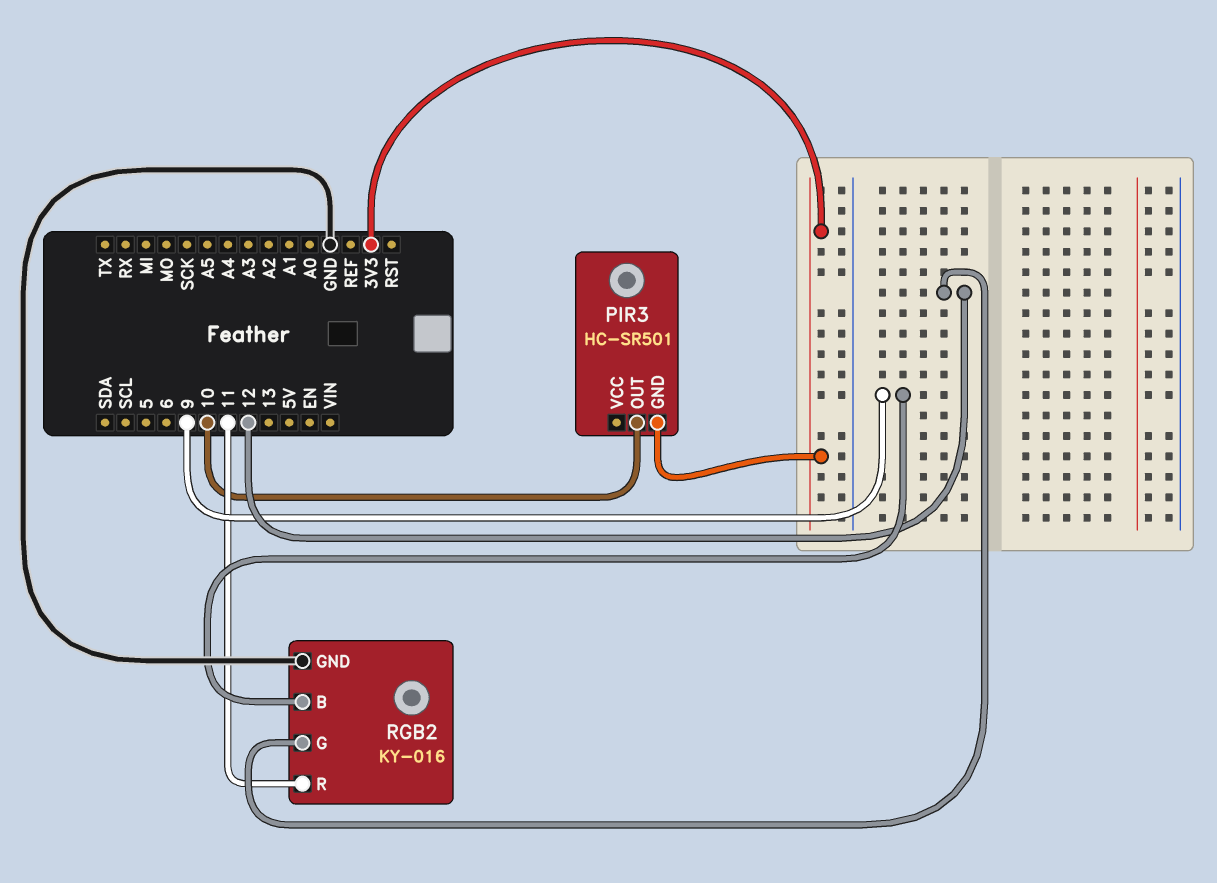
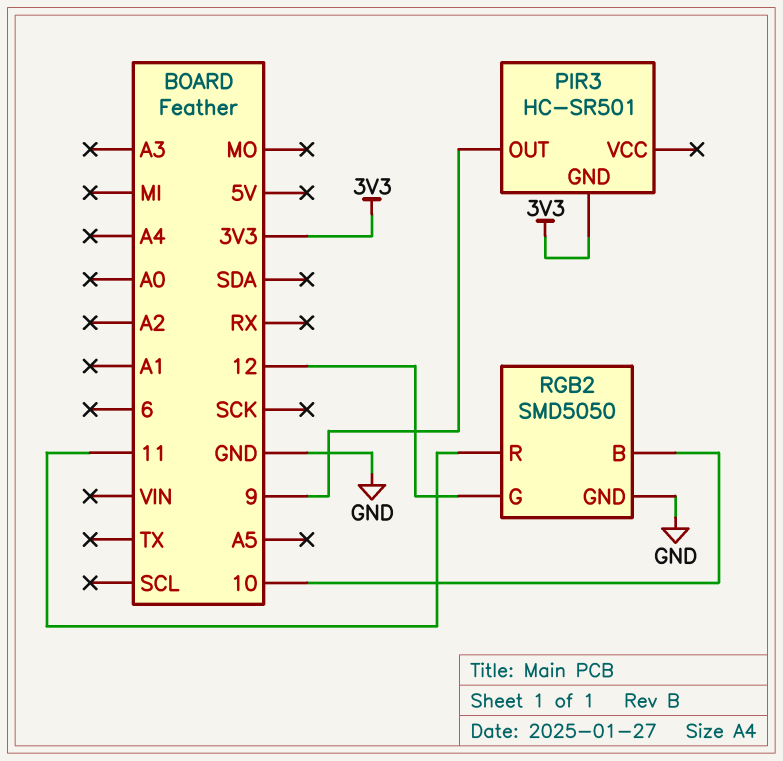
PIR3 pin OUT: 10 -> 9
RGB2: KY-016 -> SMD5050
RGB2 pin B: 9 -> 10

